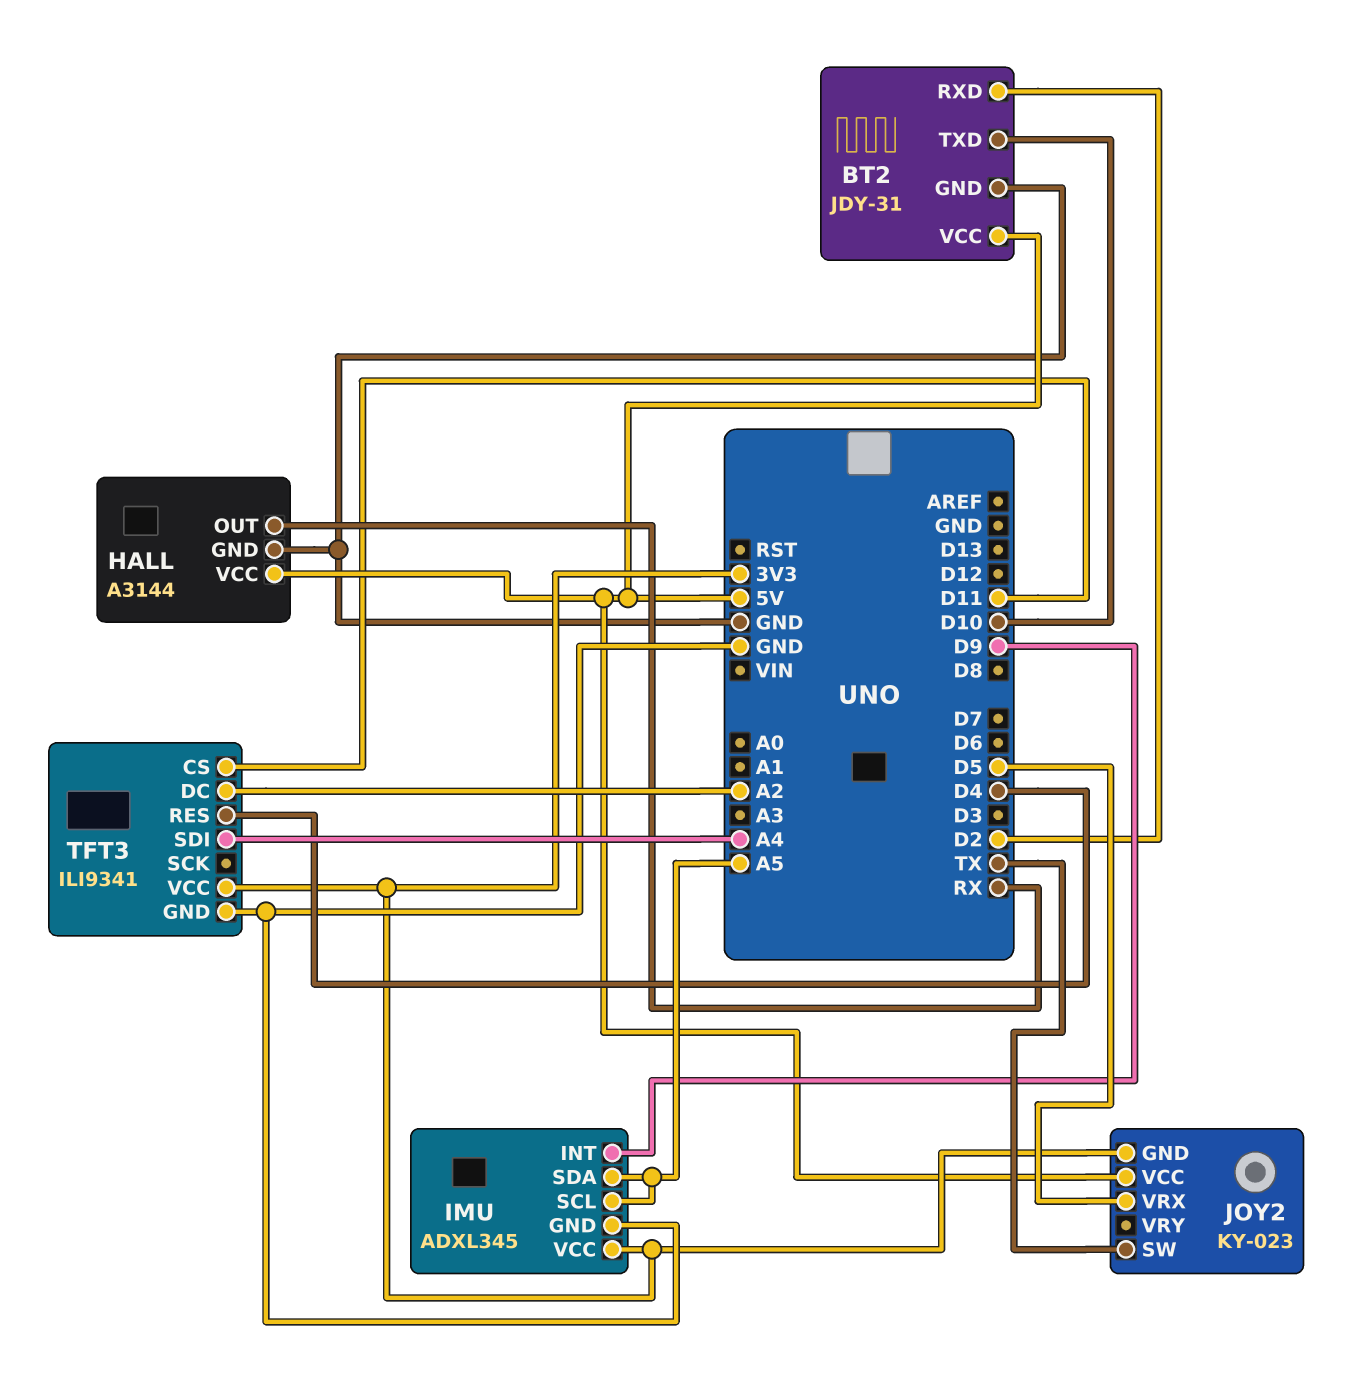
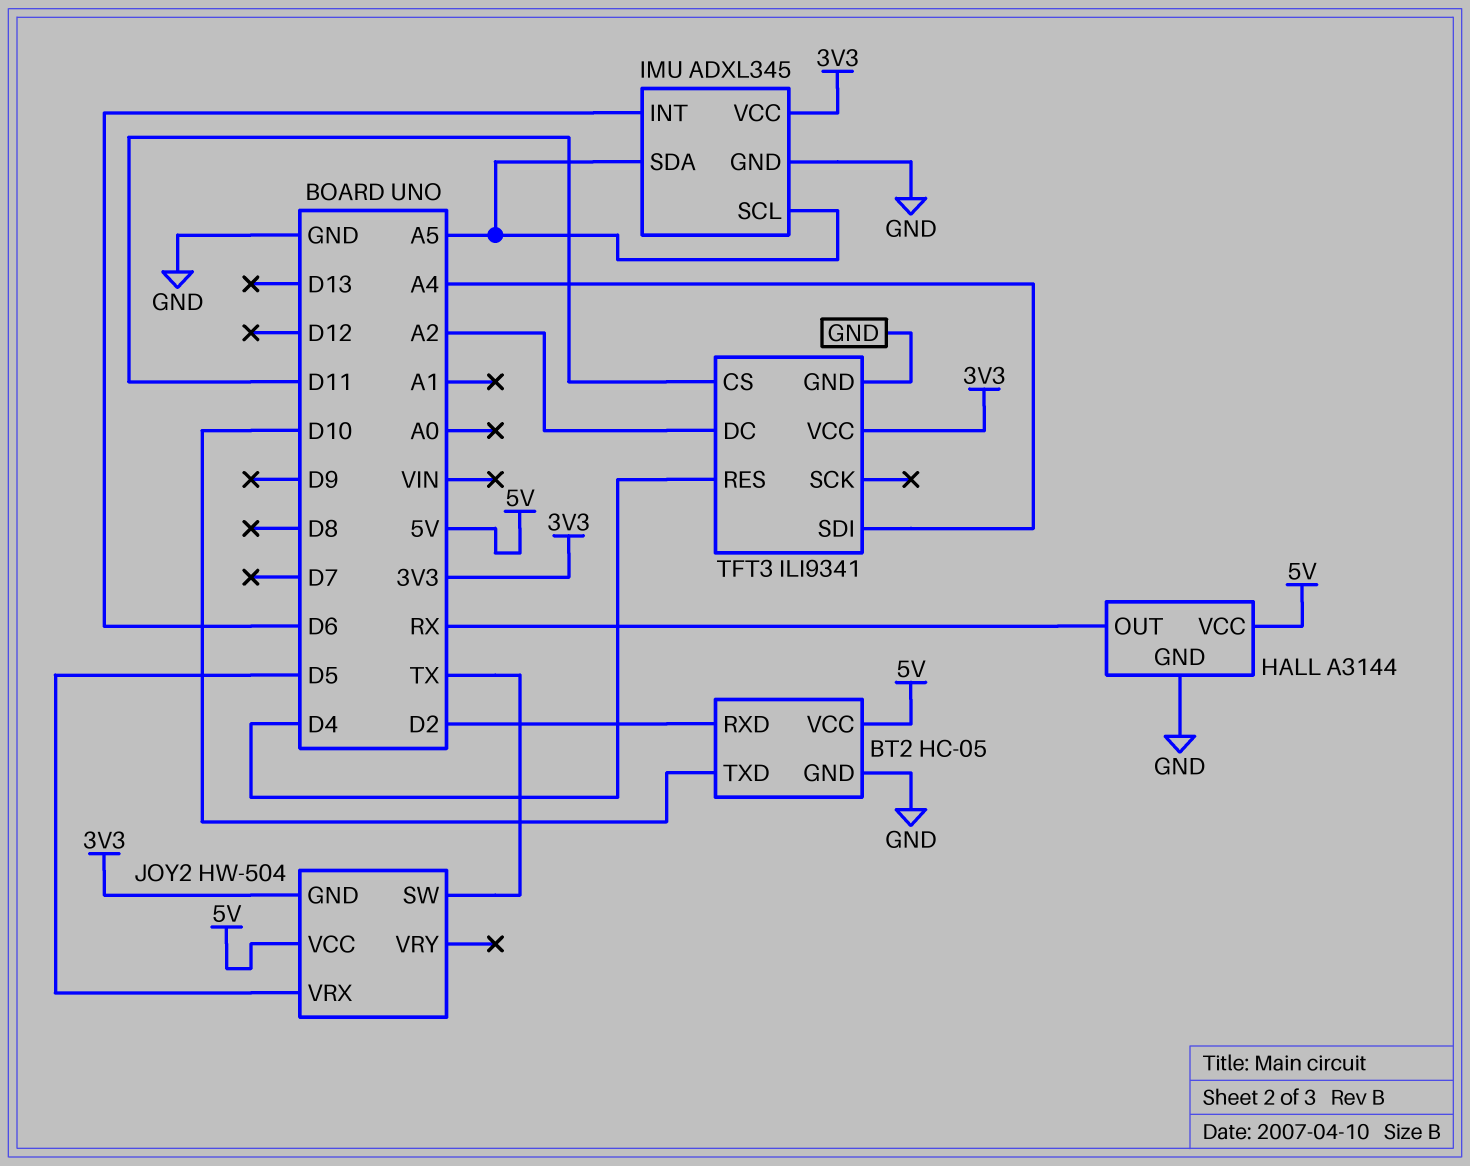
BT2: JDY-31 -> HC-05
IMU pin INT: D9 -> D6
JOY2: KY-023 -> HW-504

